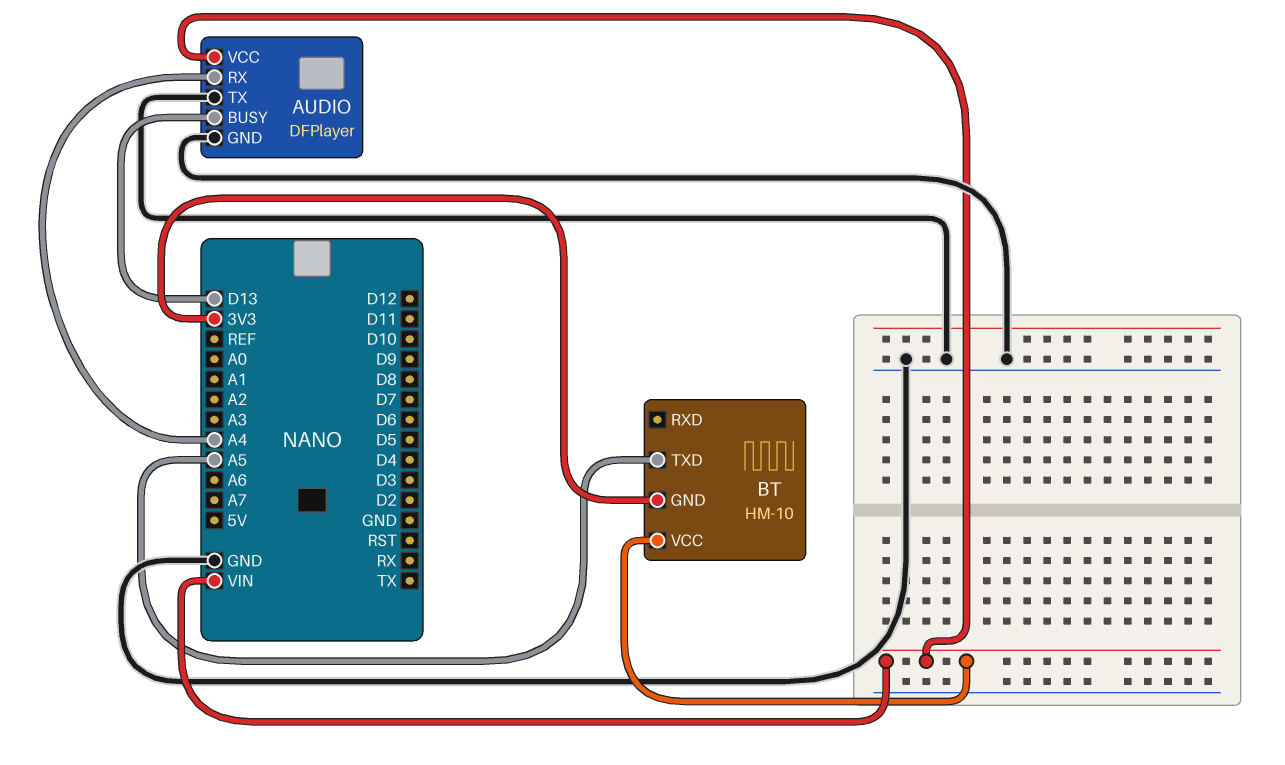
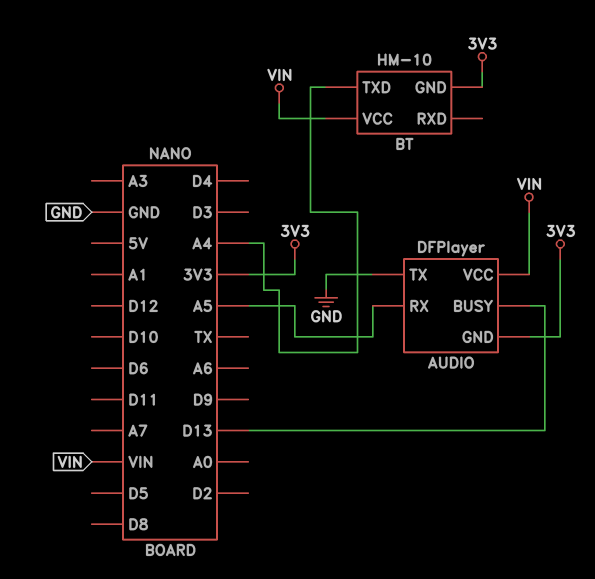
AUDIO pin GND: GND -> 3V3
AUDIO pin RX: A4 -> A5
BT pin TXD: A5 -> A4

